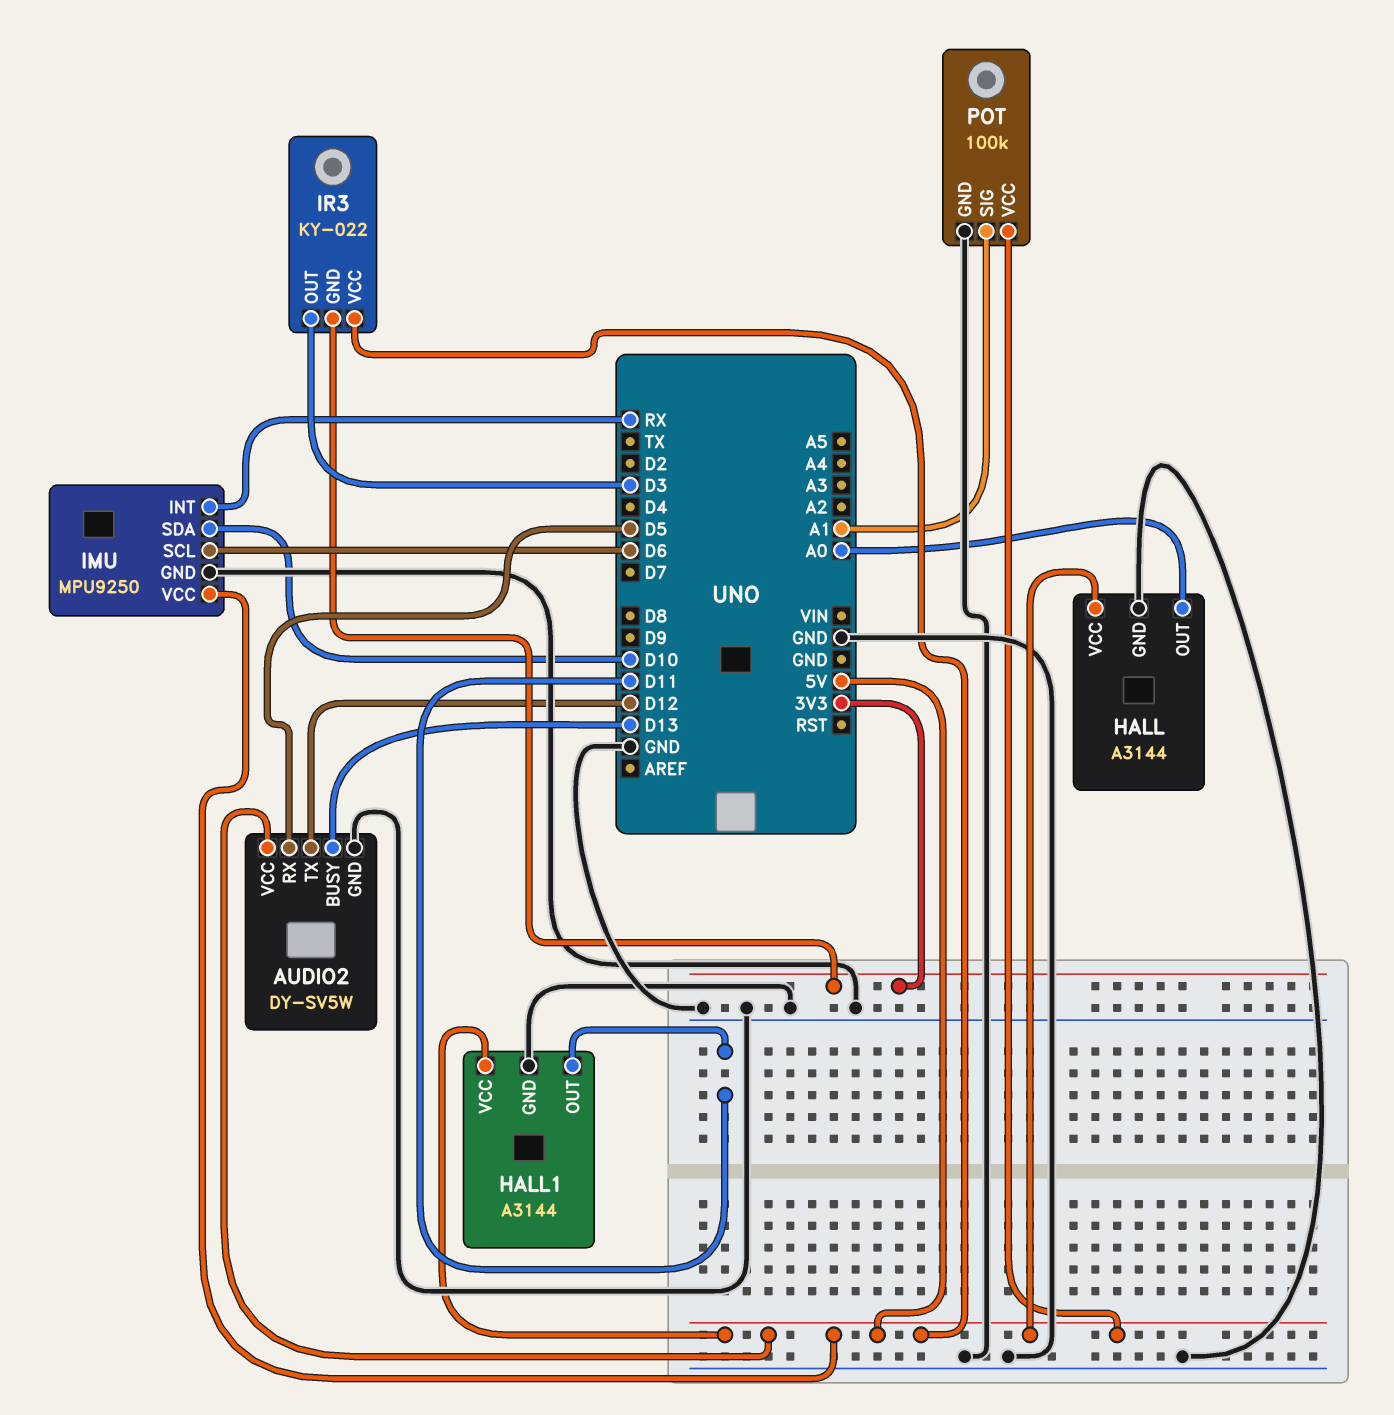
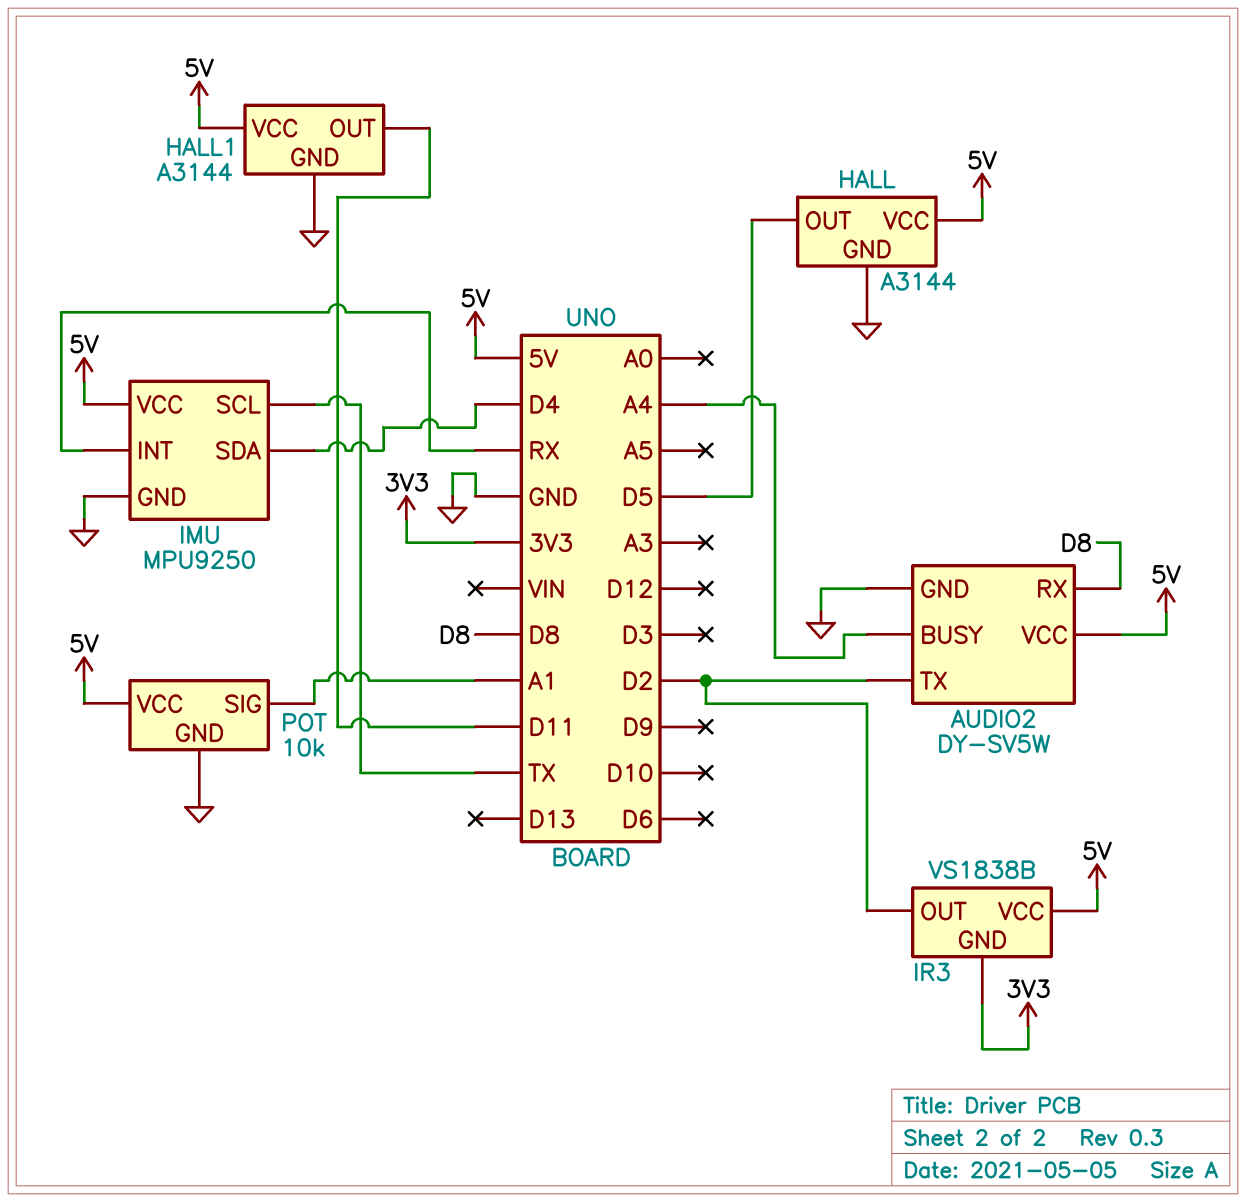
AUDIO2 pin BUSY: D13 -> A4
AUDIO2 pin RX: D5 -> D8
AUDIO2 pin TX: D12 -> D2
HALL pin OUT: A0 -> D5
IMU pin SCL: D6 -> TX
IMU pin SDA: D10 -> D4
IR3: KY-022 -> VS1838B
IR3 pin OUT: D3 -> D2
POT: 100k -> 10k

